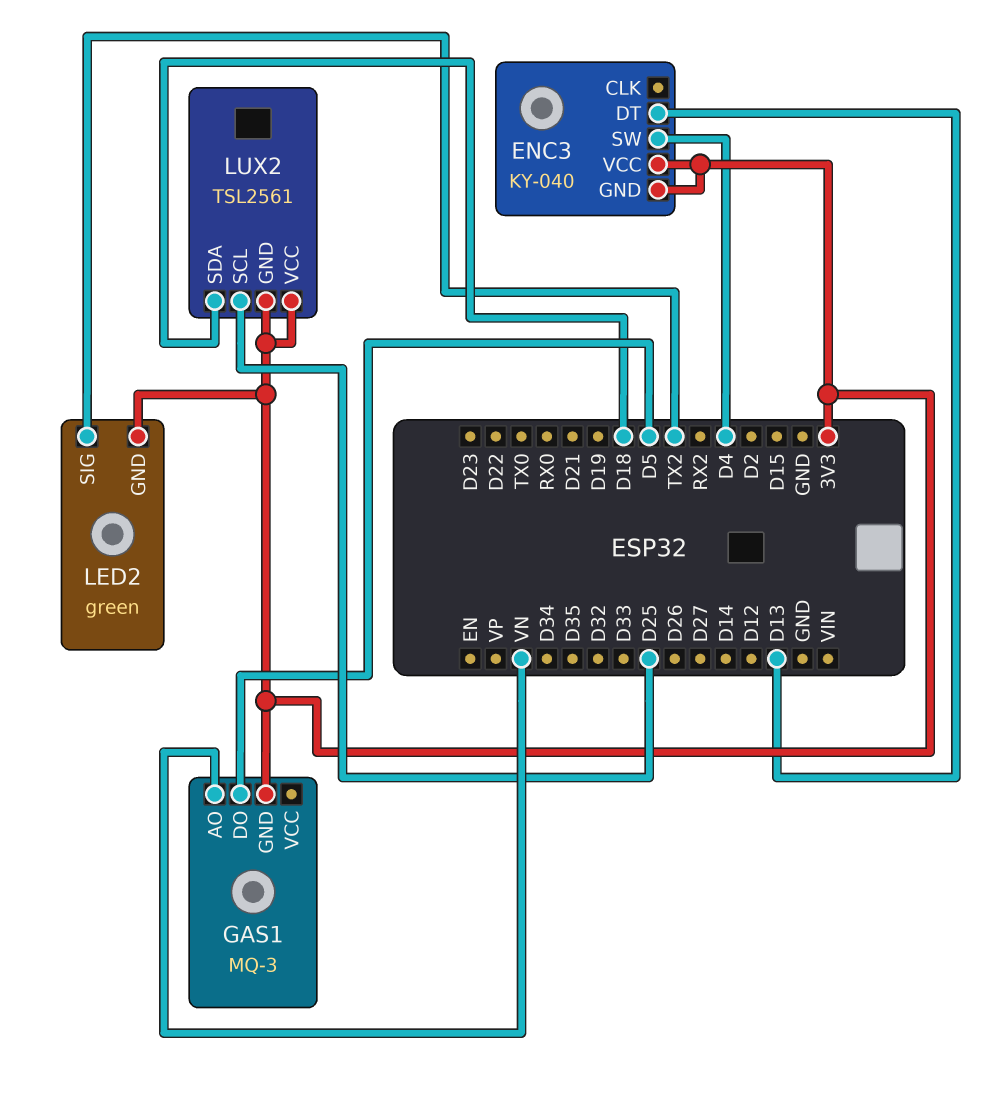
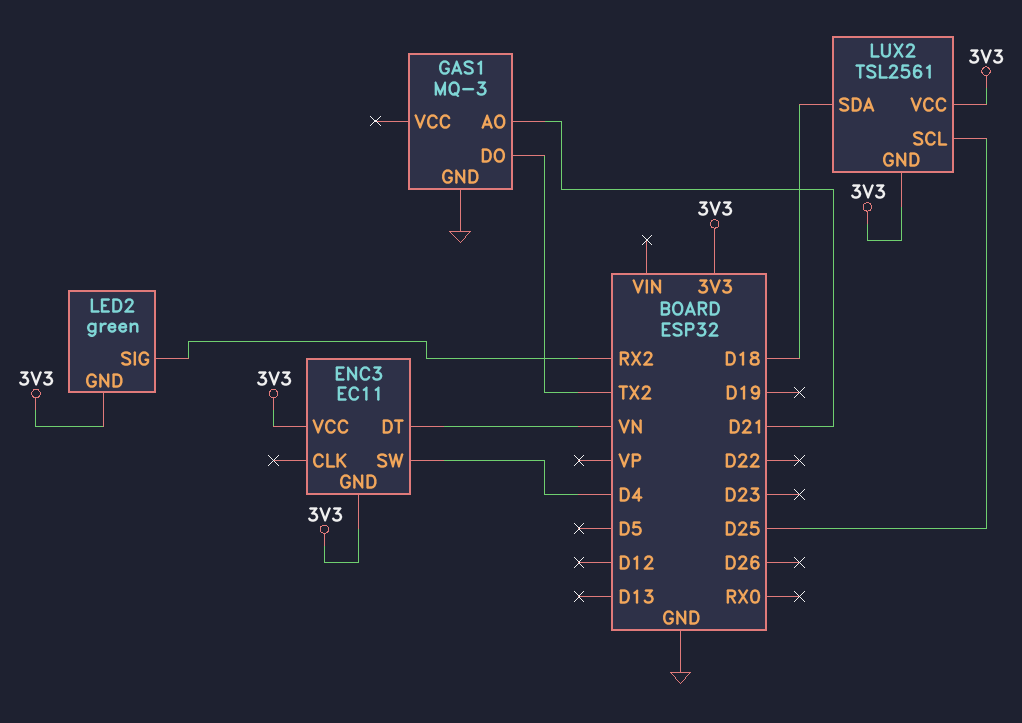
ENC3: KY-040 -> EC11
ENC3 pin DT: D13 -> VN
GAS1 pin AO: VN -> D21
GAS1 pin DO: D5 -> TX2
GAS1 pin GND: 3V3 -> GND
LED2 pin SIG: TX2 -> RX2

